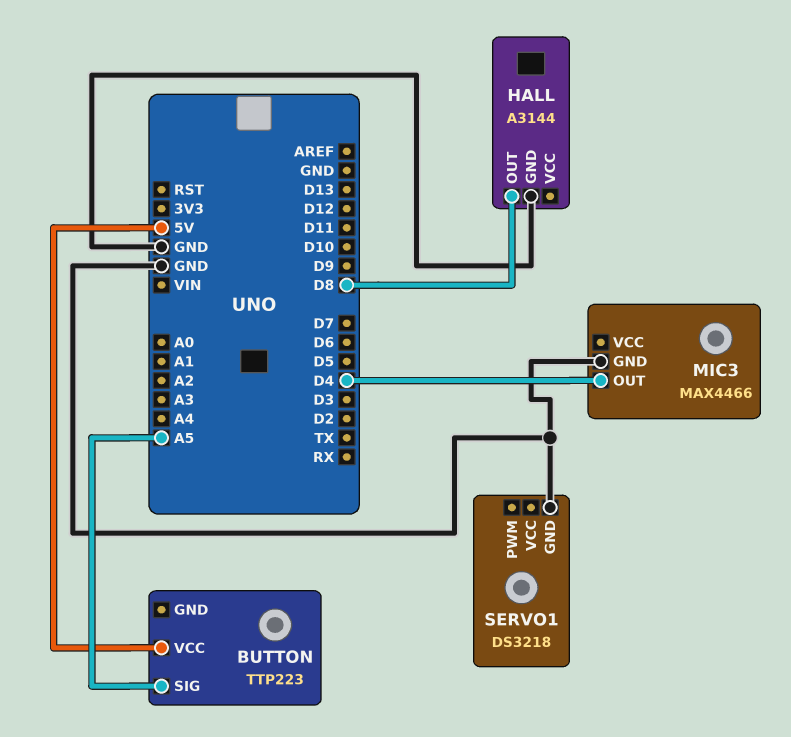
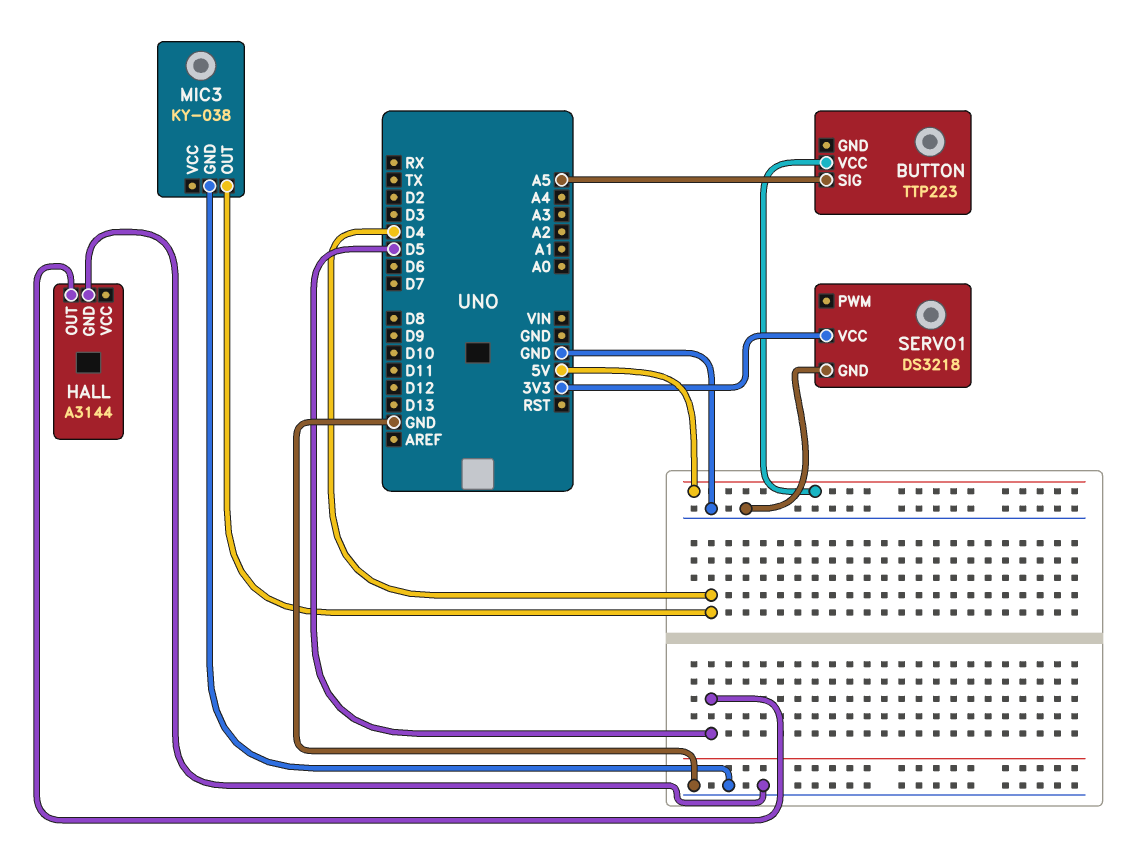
HALL pin OUT: D8 -> D5
MIC3: MAX4466 -> KY-038
SERVO1 pin VCC: none -> 3V3

